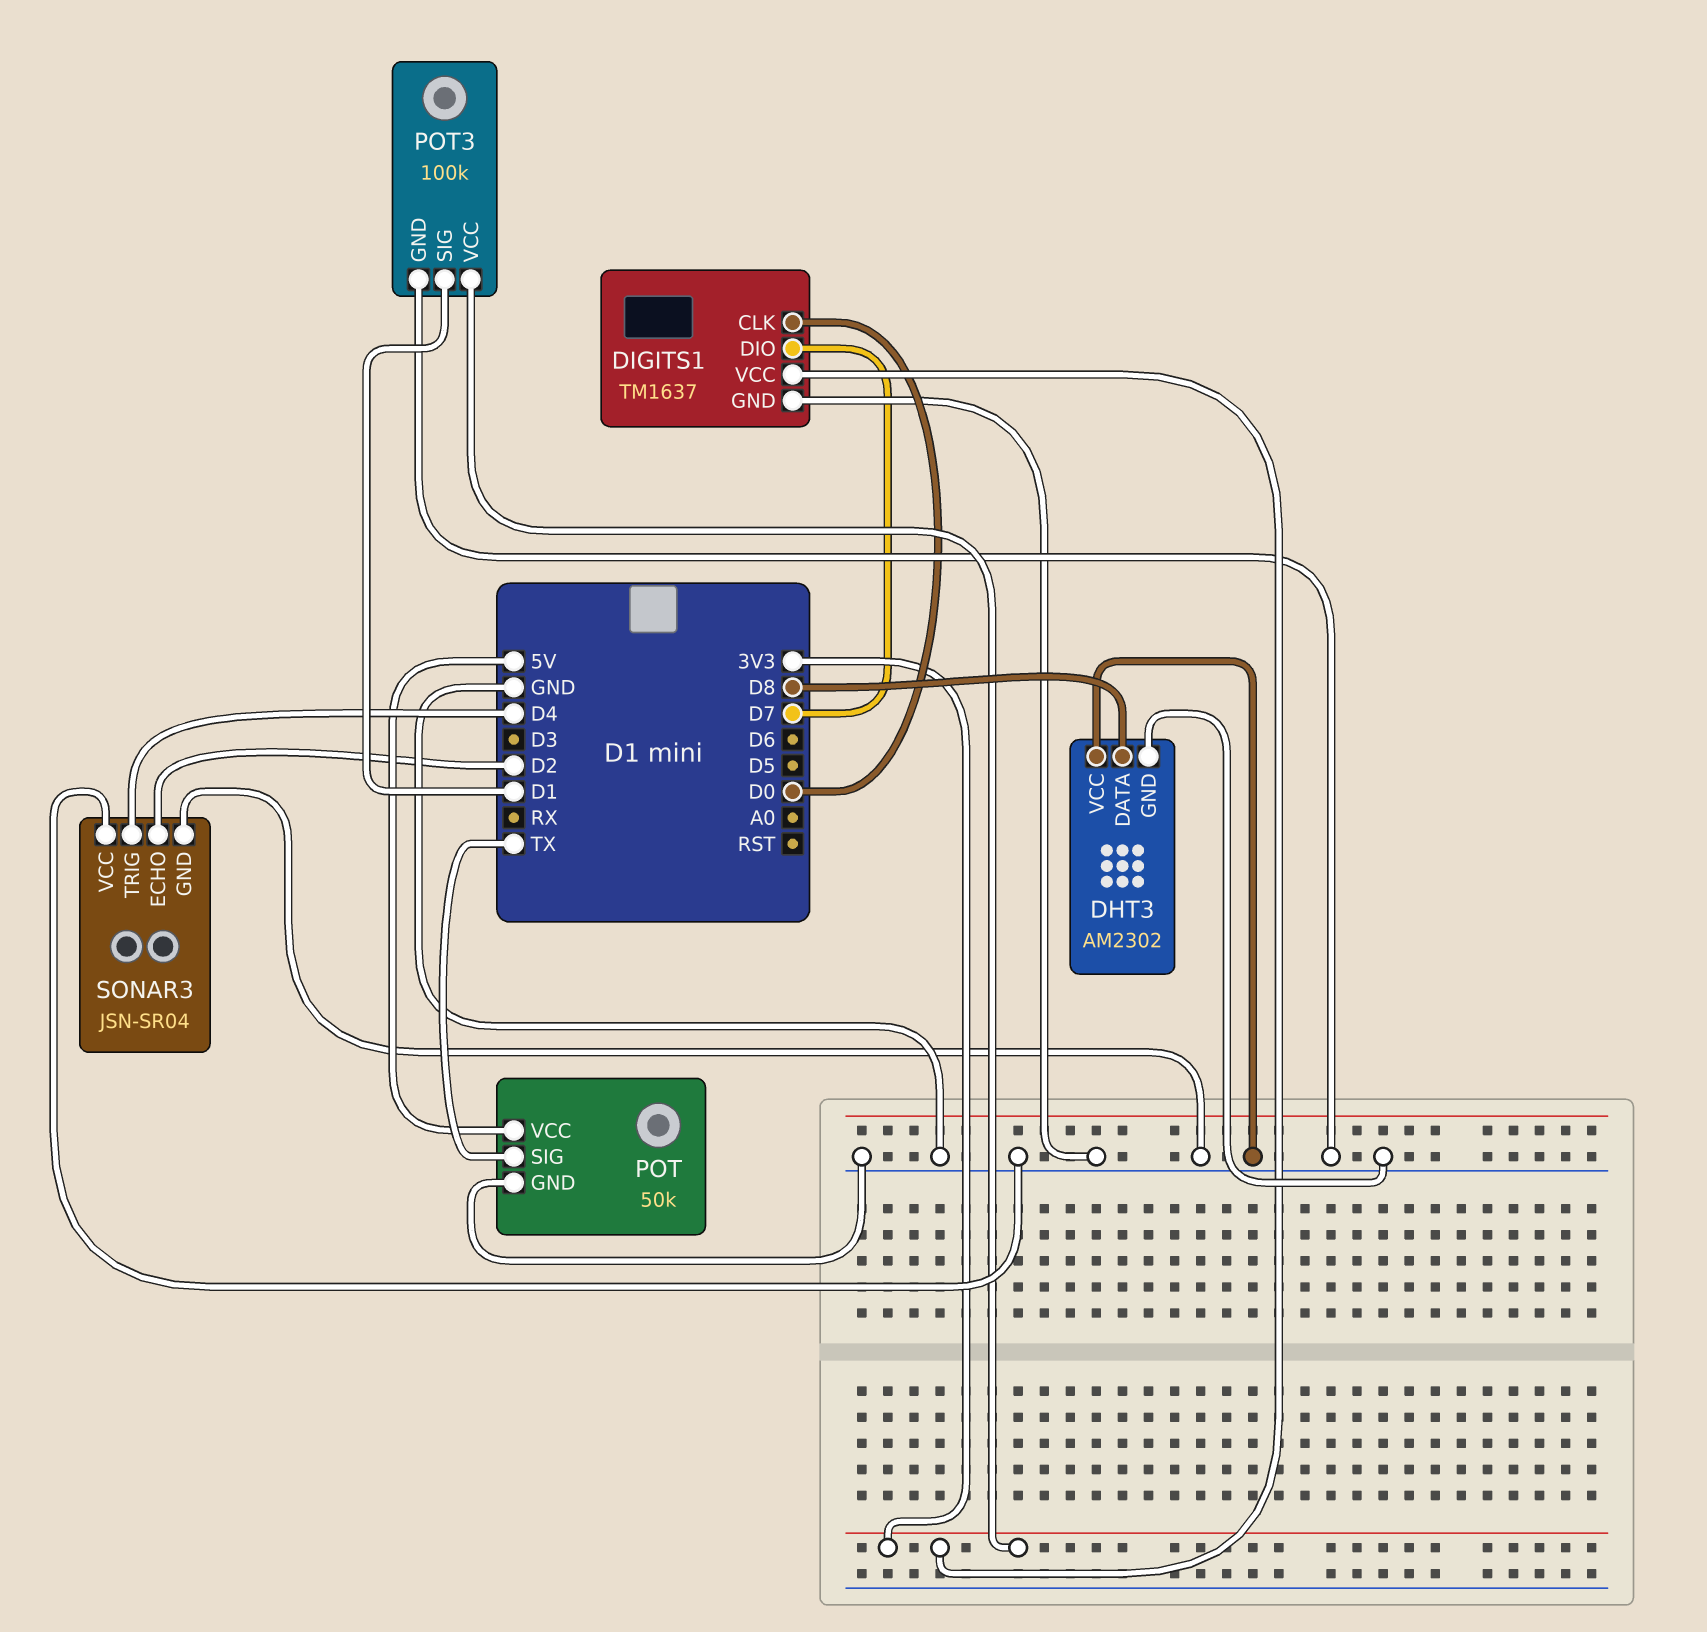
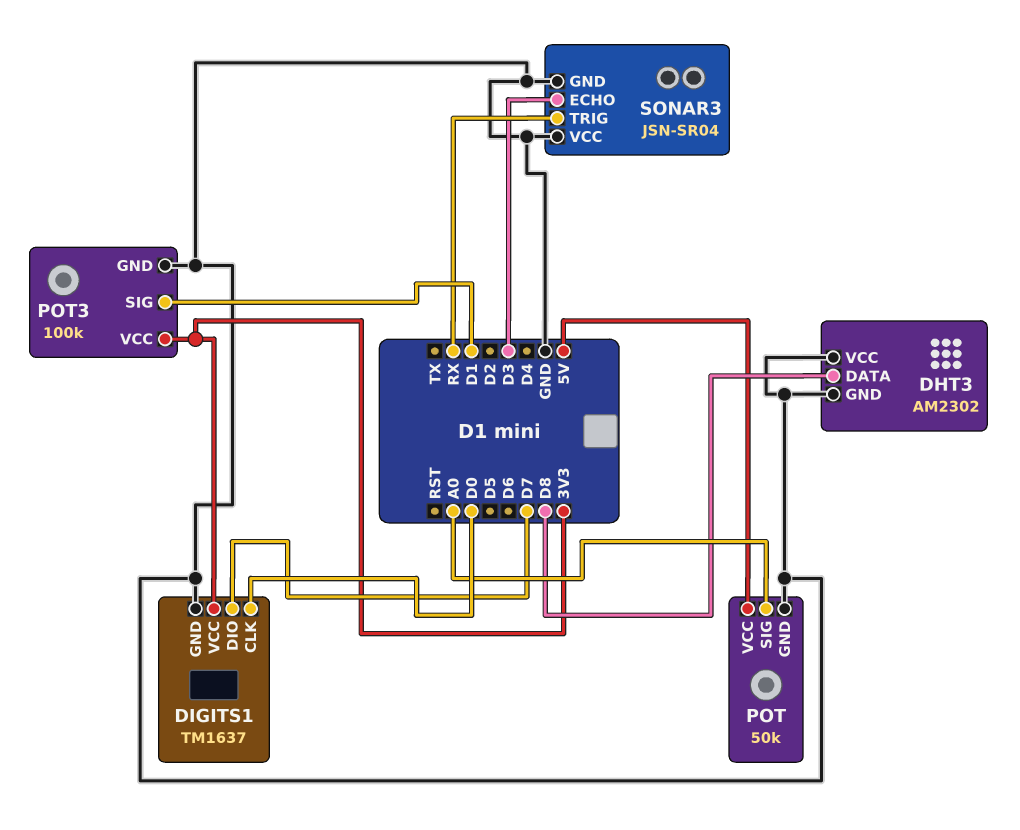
POT pin SIG: TX -> A0
SONAR3 pin ECHO: D2 -> D3
SONAR3 pin TRIG: D4 -> RX

